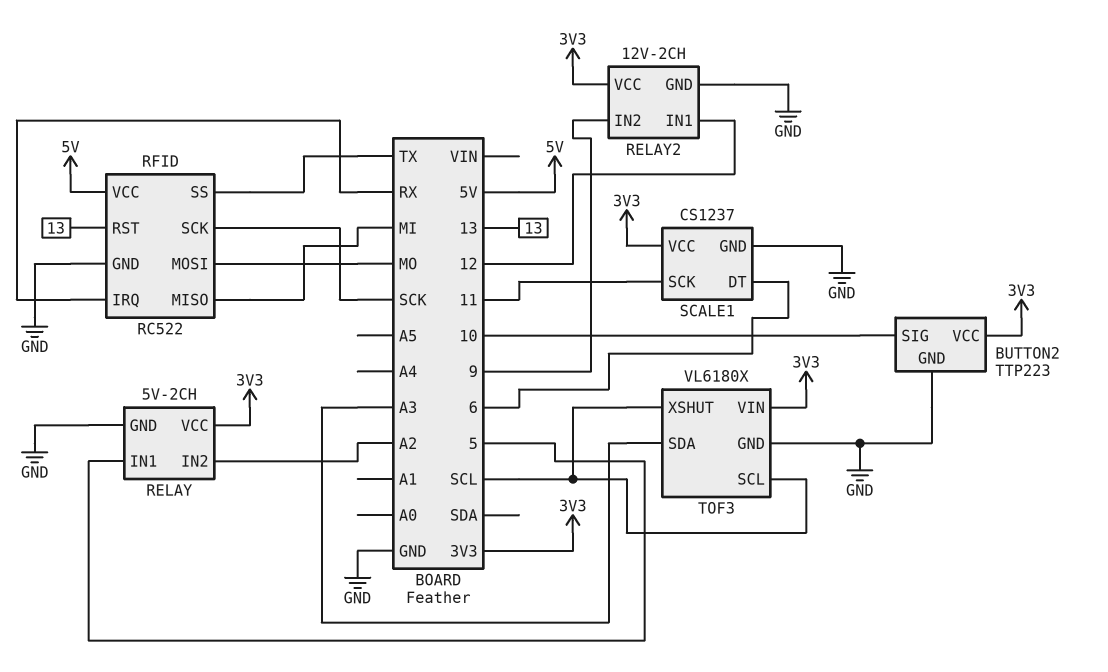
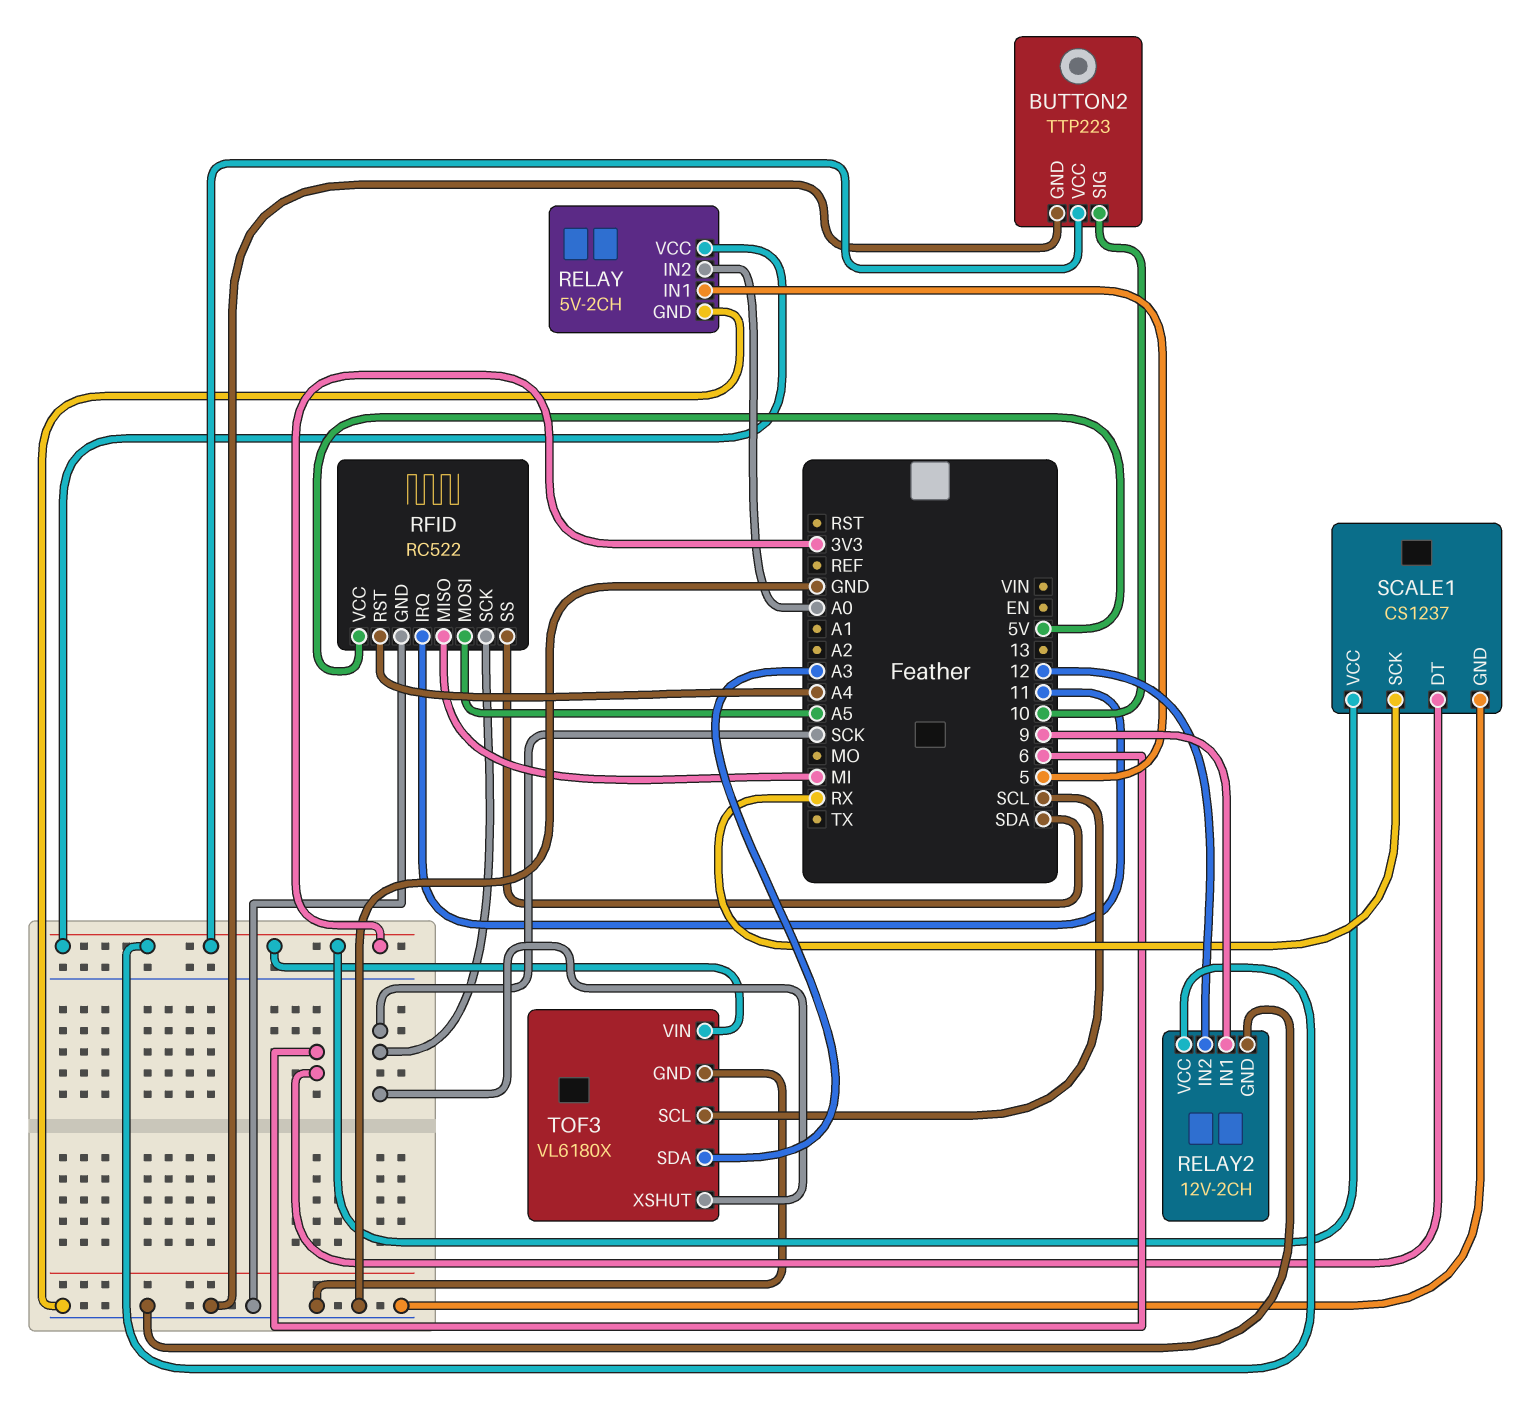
RELAY pin IN2: A2 -> A0
RELAY2 pin IN1: 12 -> 9
RELAY2 pin IN2: 9 -> 12
RFID pin IRQ: RX -> 11
RFID pin MOSI: MO -> A5
RFID pin RST: 13 -> A4
RFID pin SS: TX -> SDA
SCALE1 pin SCK: 11 -> RX
TOF3 pin XSHUT: SCL -> SCK

